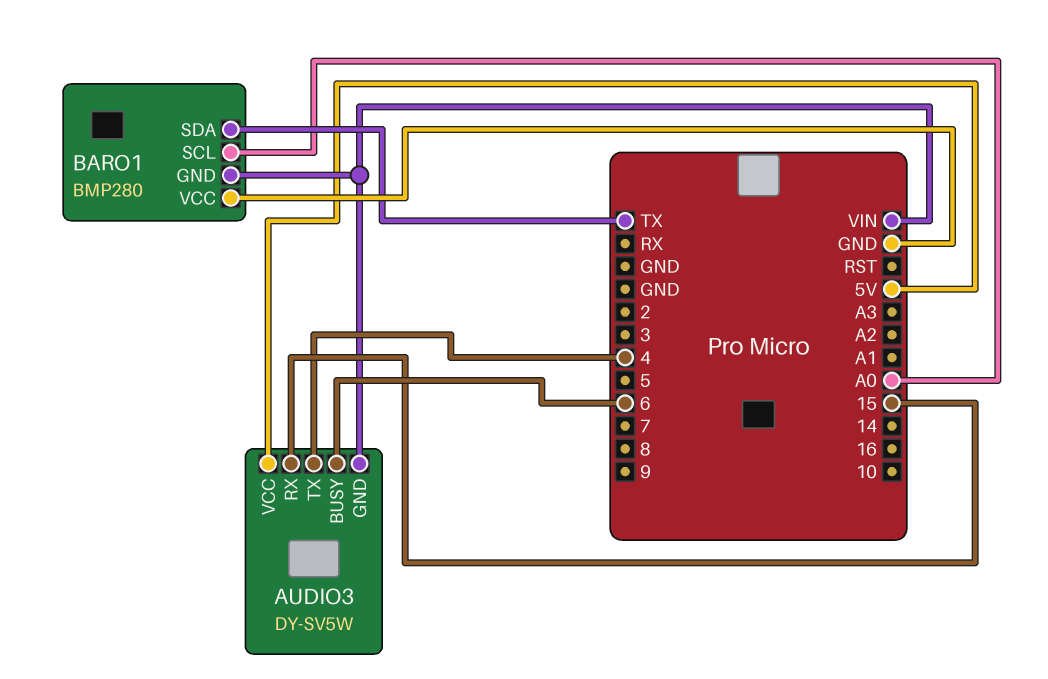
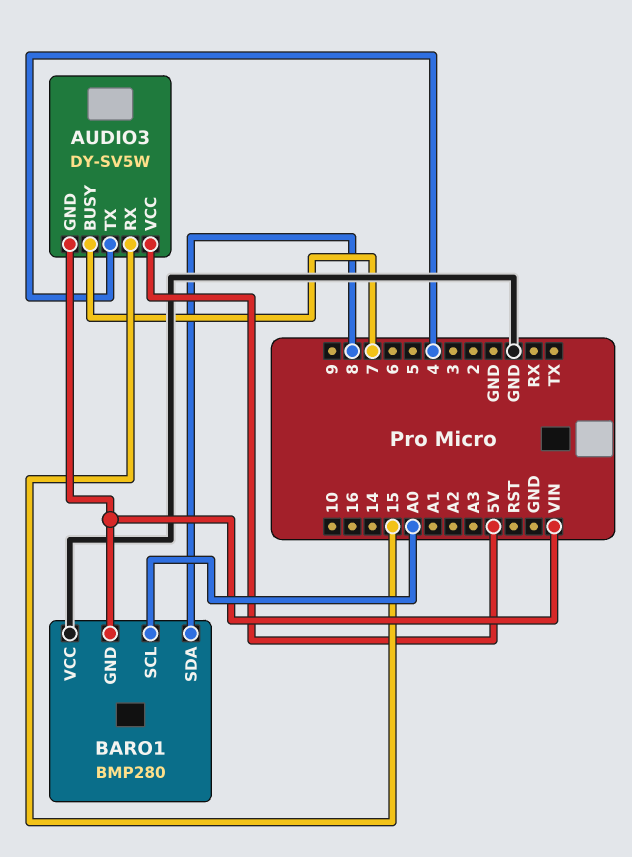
AUDIO3 pin BUSY: 6 -> 7
BARO1 pin SDA: TX -> 8

